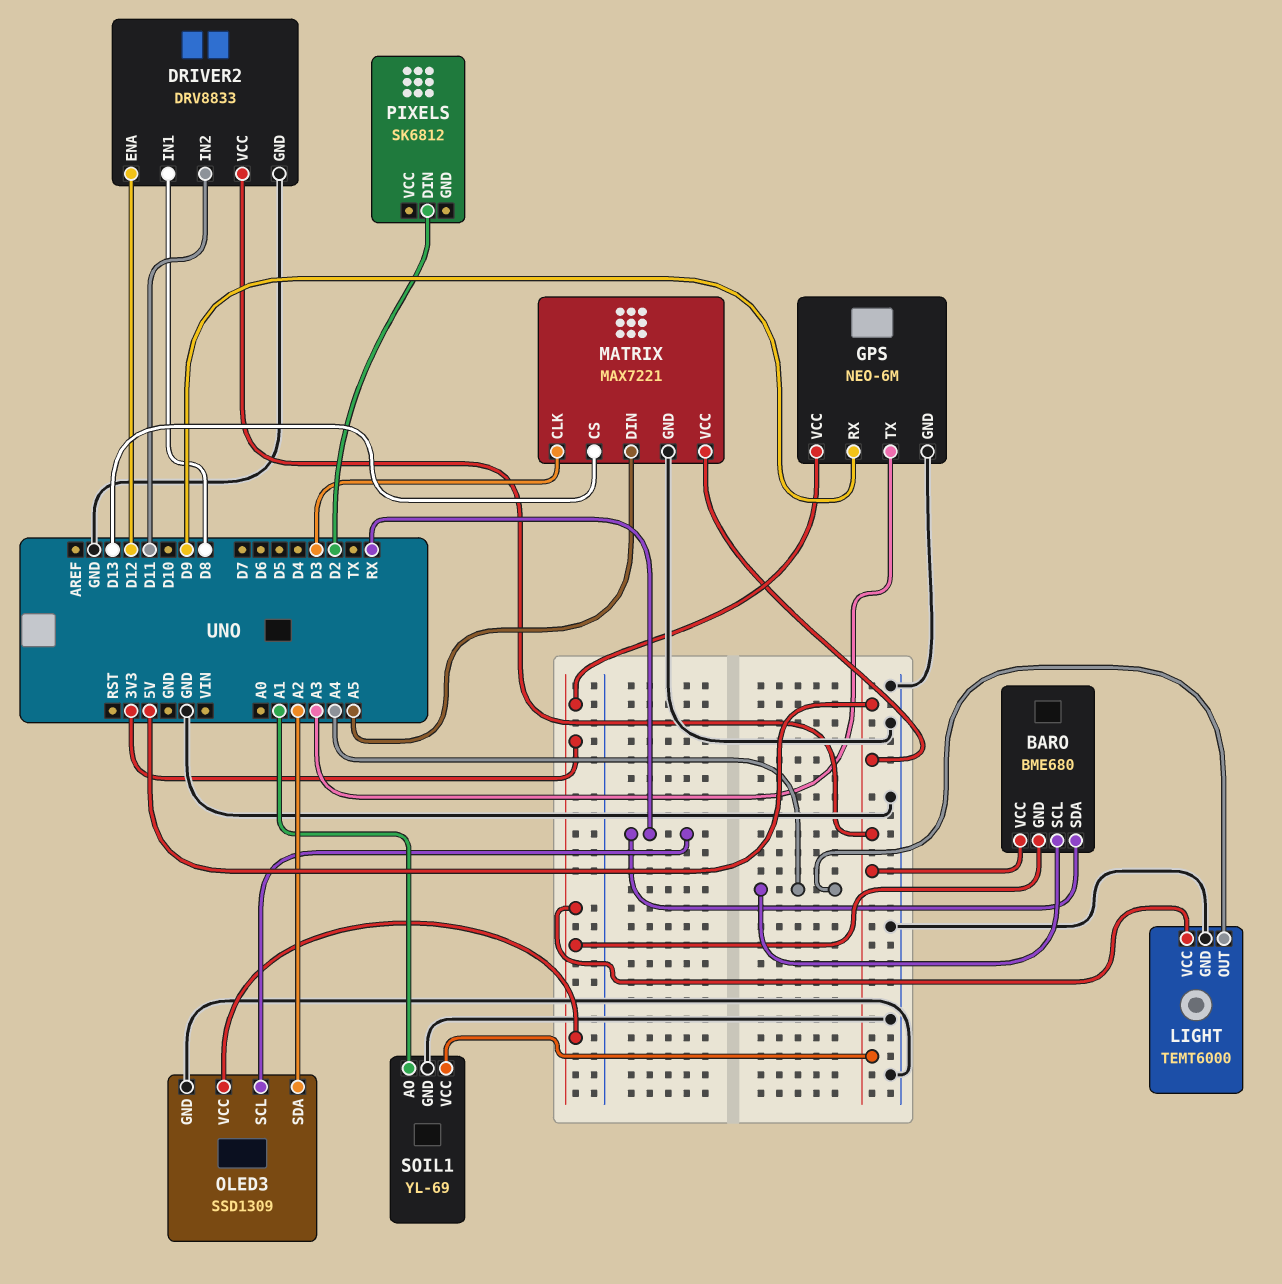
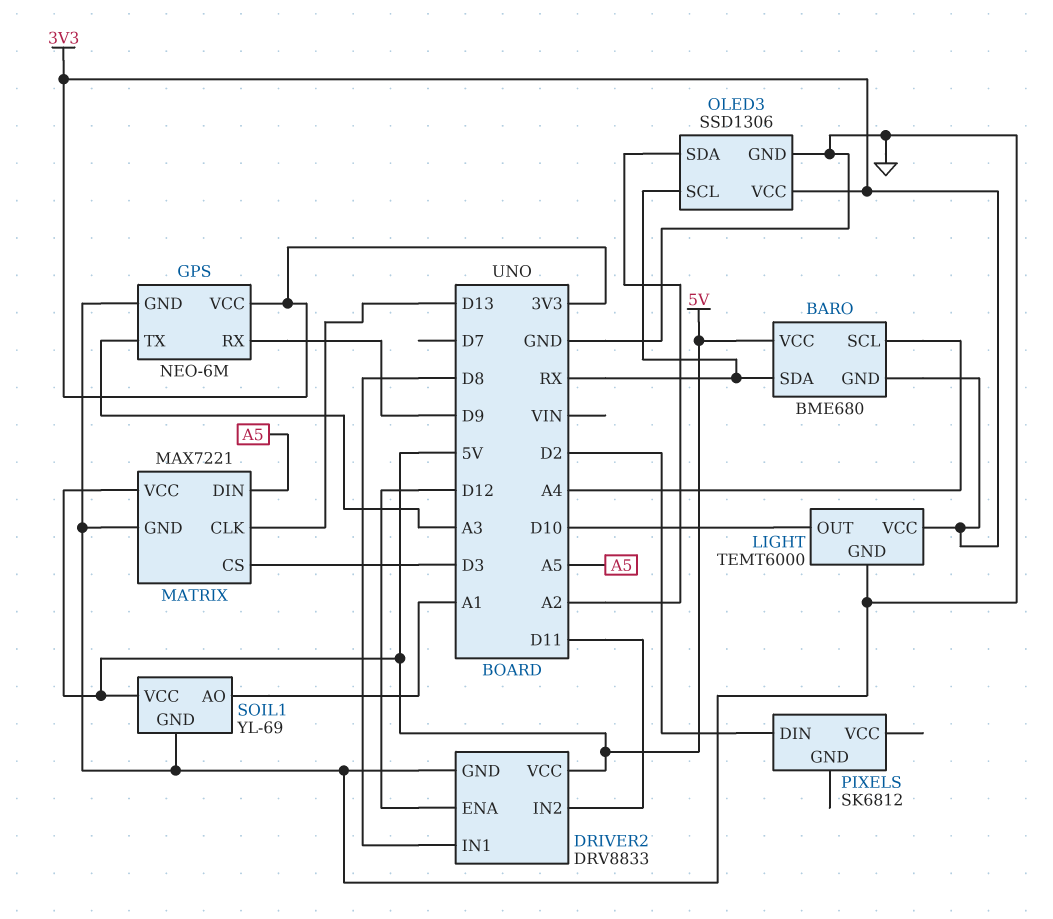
LIGHT pin OUT: A4 -> D10
MATRIX pin CLK: D3 -> D13
MATRIX pin CS: D13 -> D3
OLED3: SSD1309 -> SSD1306

